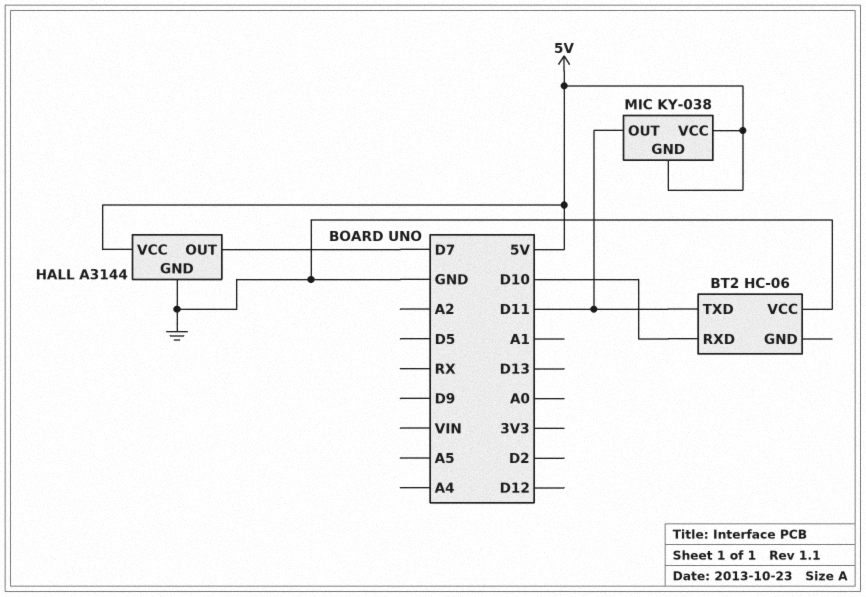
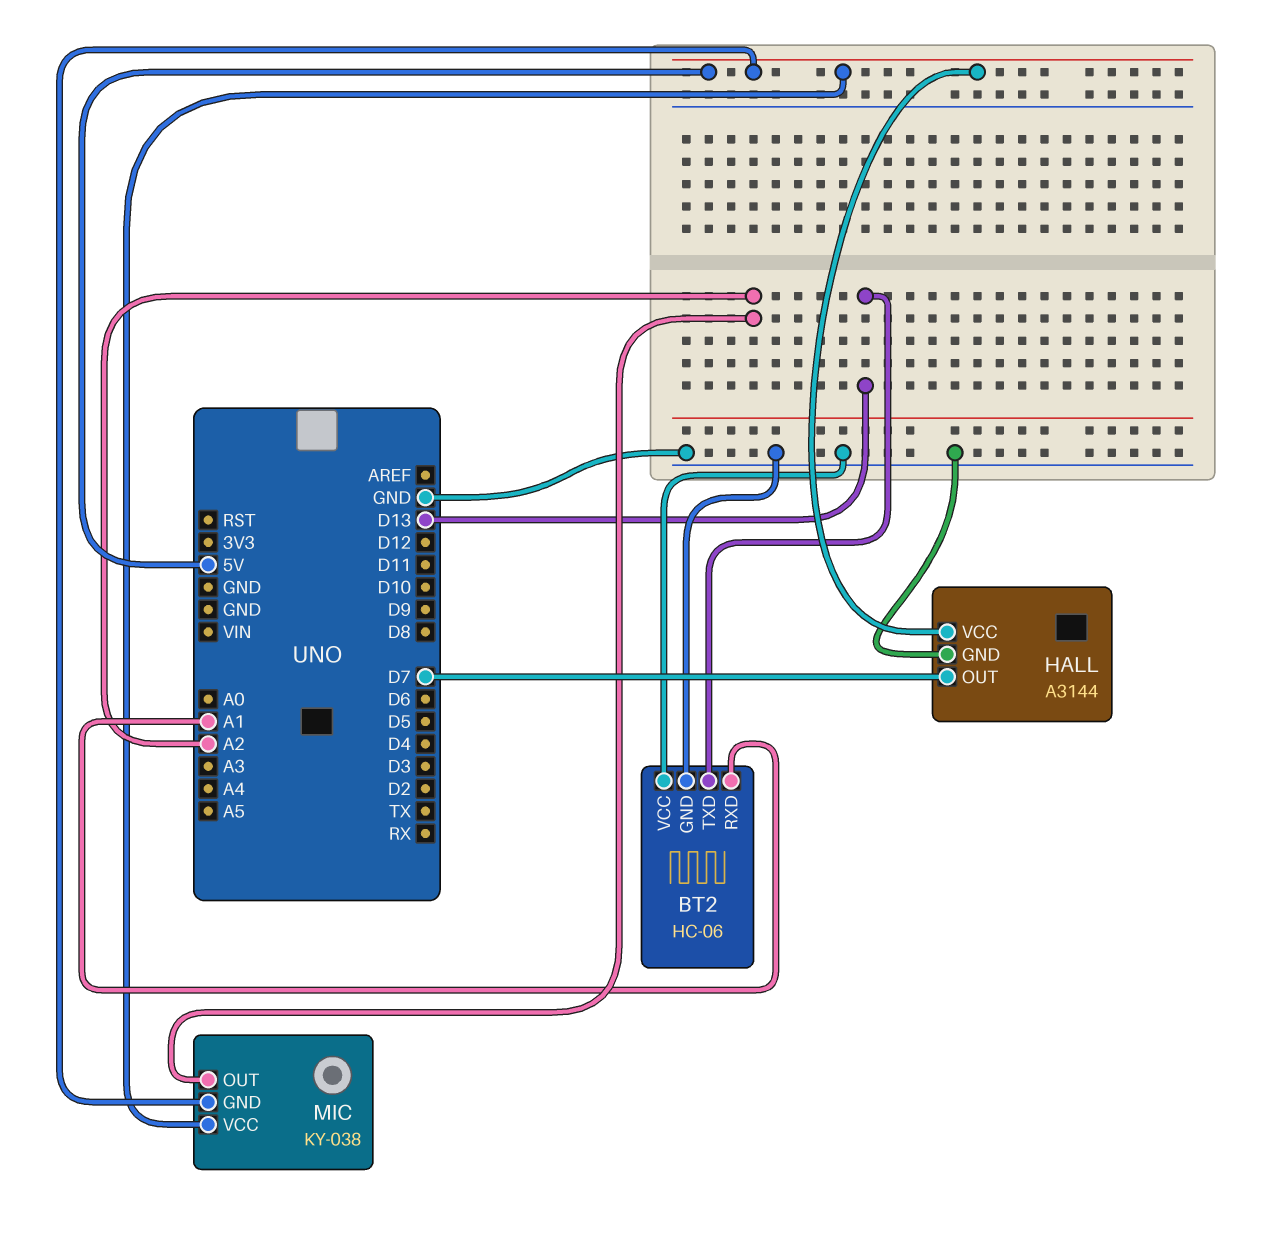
BT2 pin GND: none -> GND
BT2 pin RXD: D10 -> A1
BT2 pin TXD: D11 -> D13
MIC pin OUT: D11 -> A2

